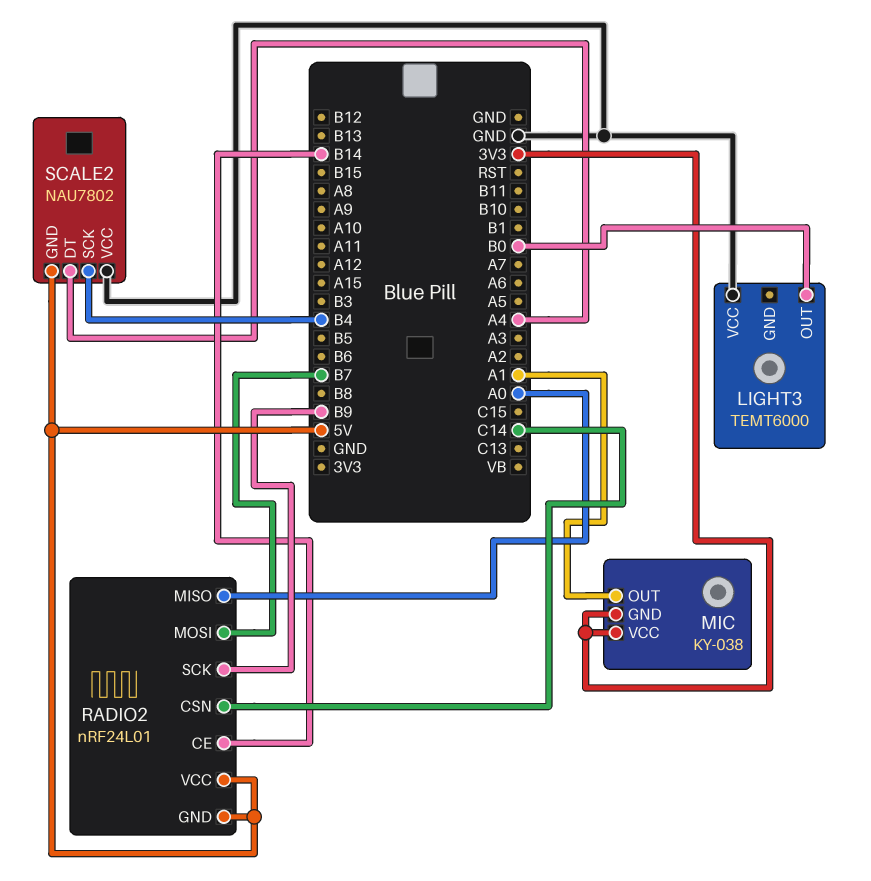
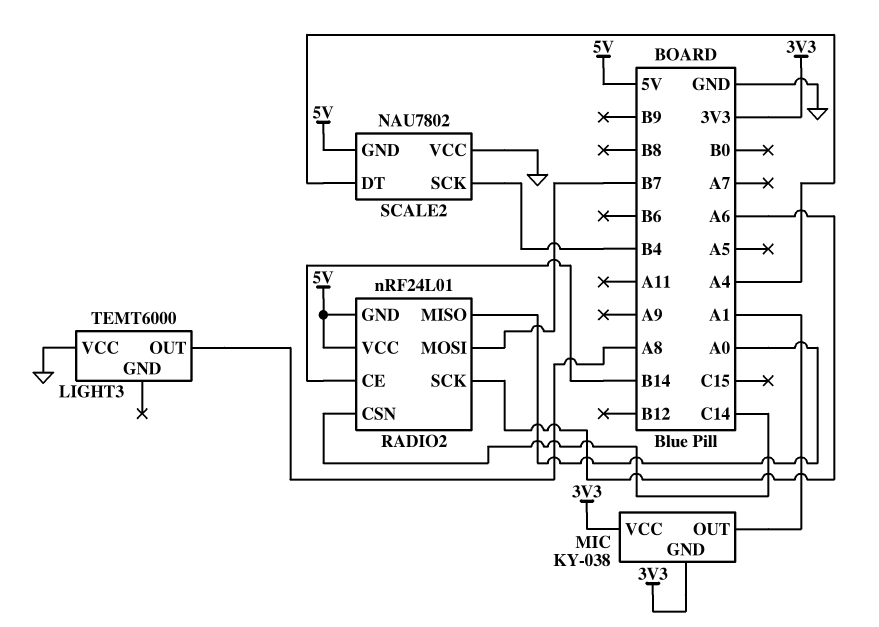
LIGHT3 pin OUT: B0 -> A8
RADIO2 pin SCK: B9 -> A6

